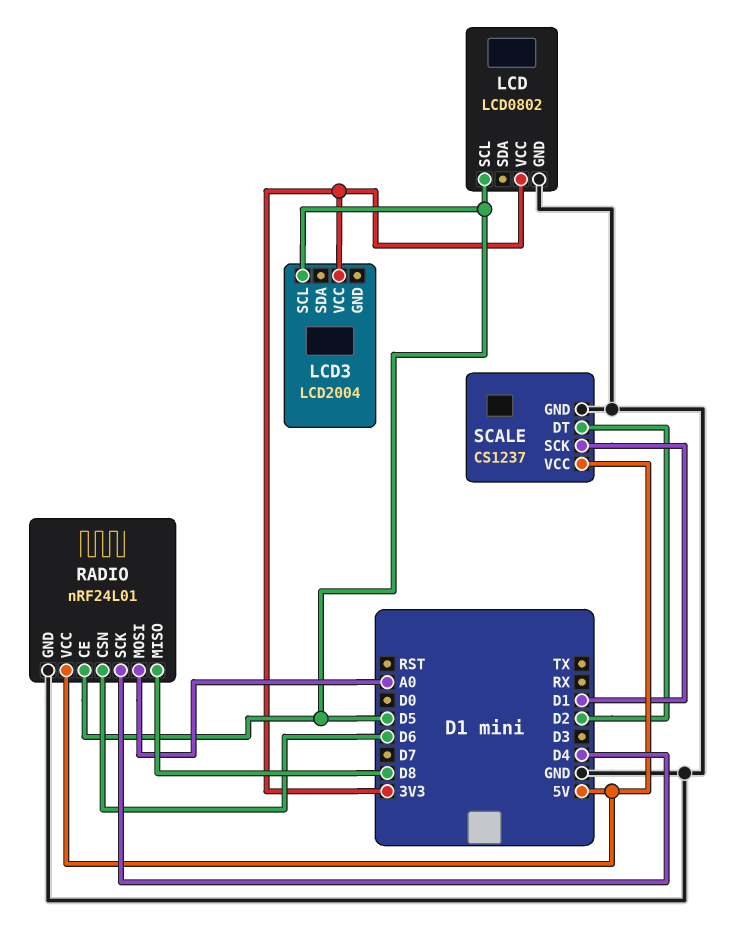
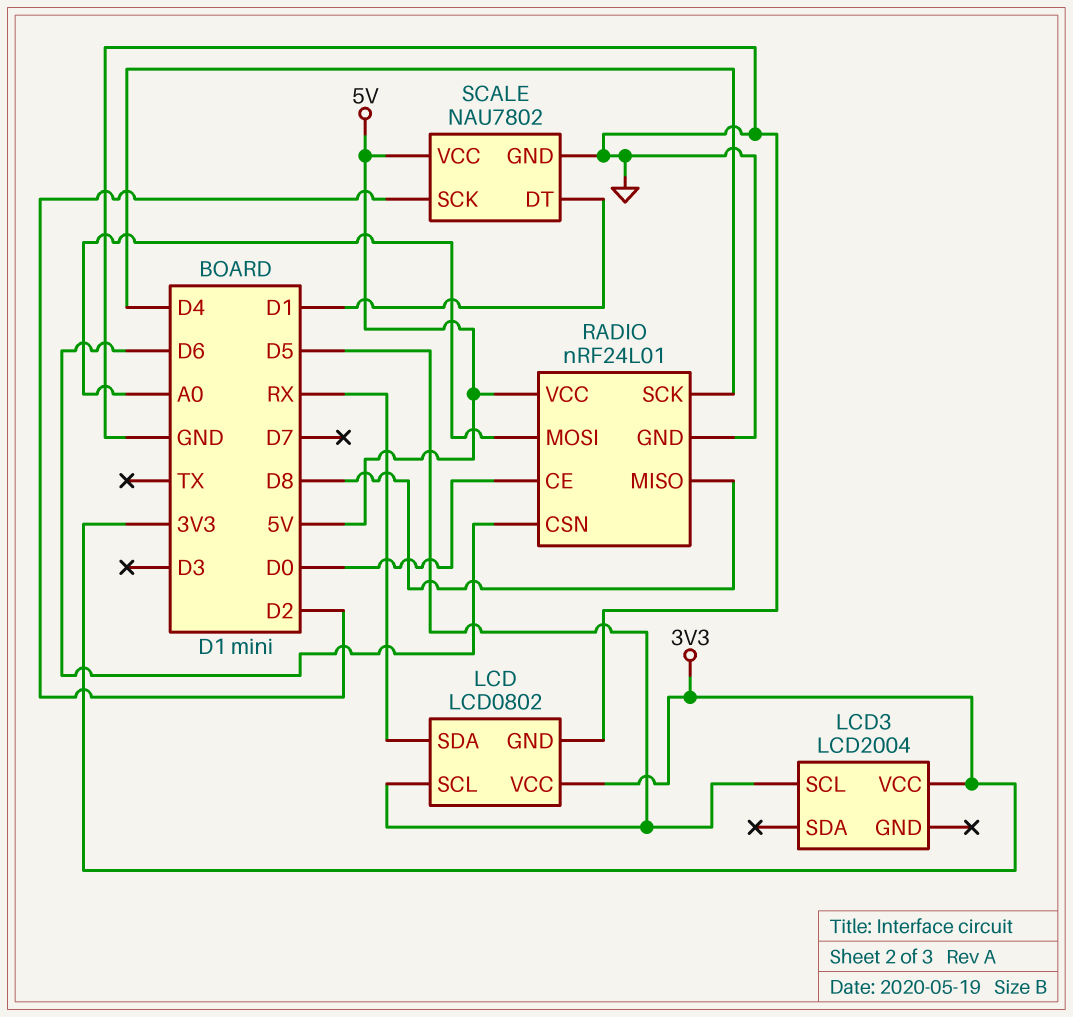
LCD pin SDA: none -> RX
RADIO pin CE: D5 -> D0
SCALE: CS1237 -> NAU7802
SCALE pin DT: D2 -> D1
SCALE pin SCK: D1 -> D2

